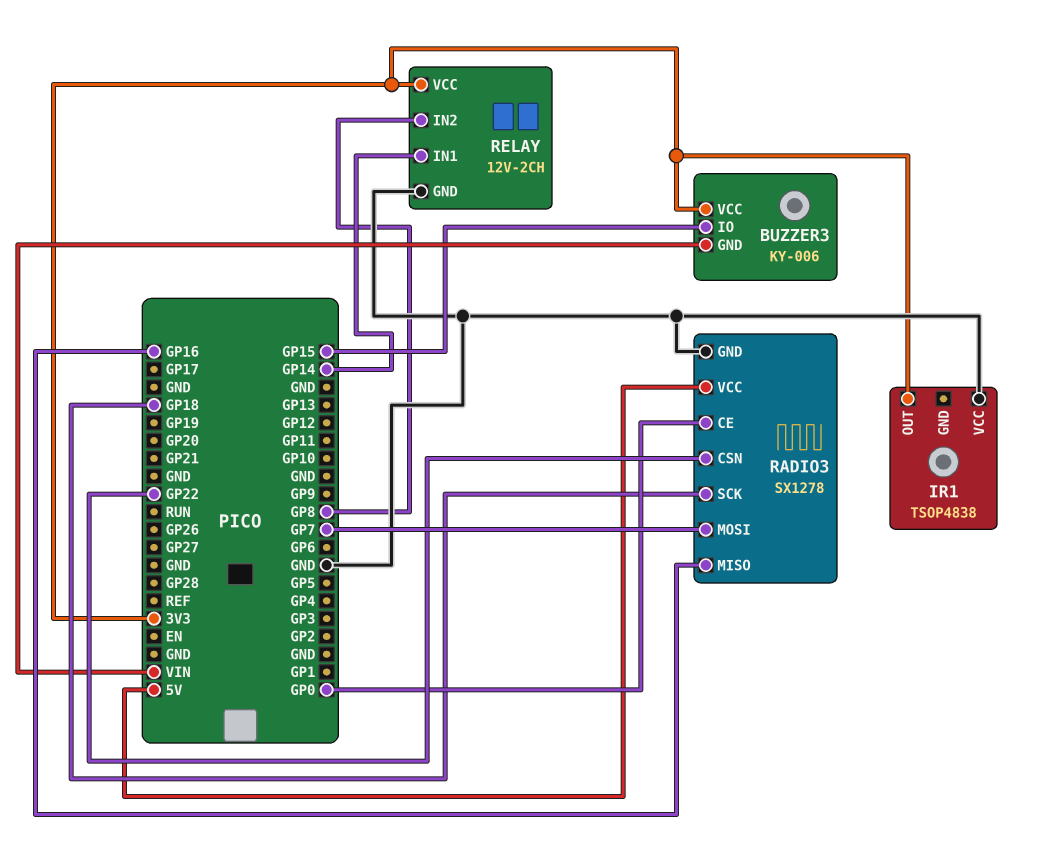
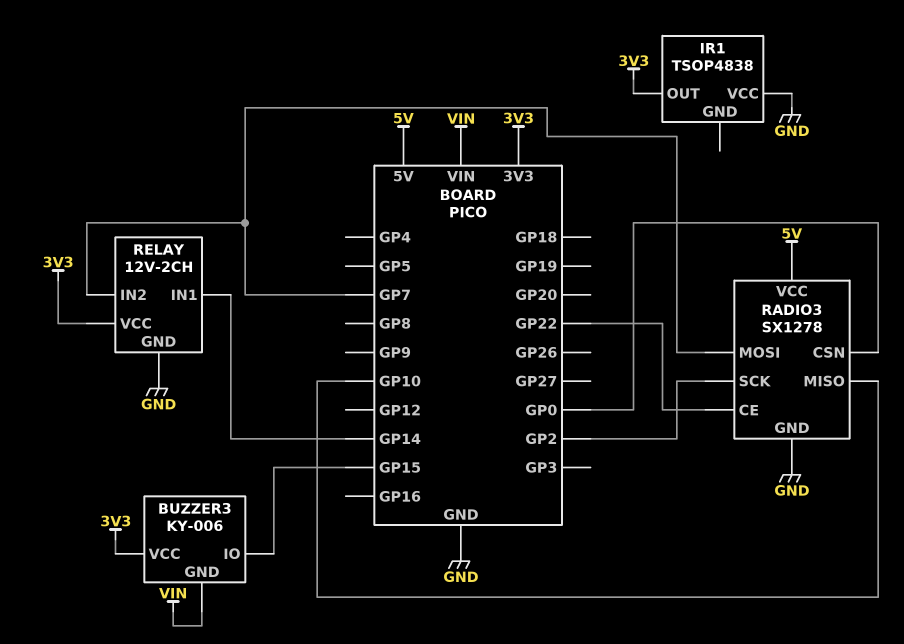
RADIO3 pin CE: GP0 -> GP22
RADIO3 pin CSN: GP22 -> GP0
RADIO3 pin MISO: GP16 -> GP10
RADIO3 pin SCK: GP18 -> GP2
RELAY pin IN2: GP8 -> GP7

